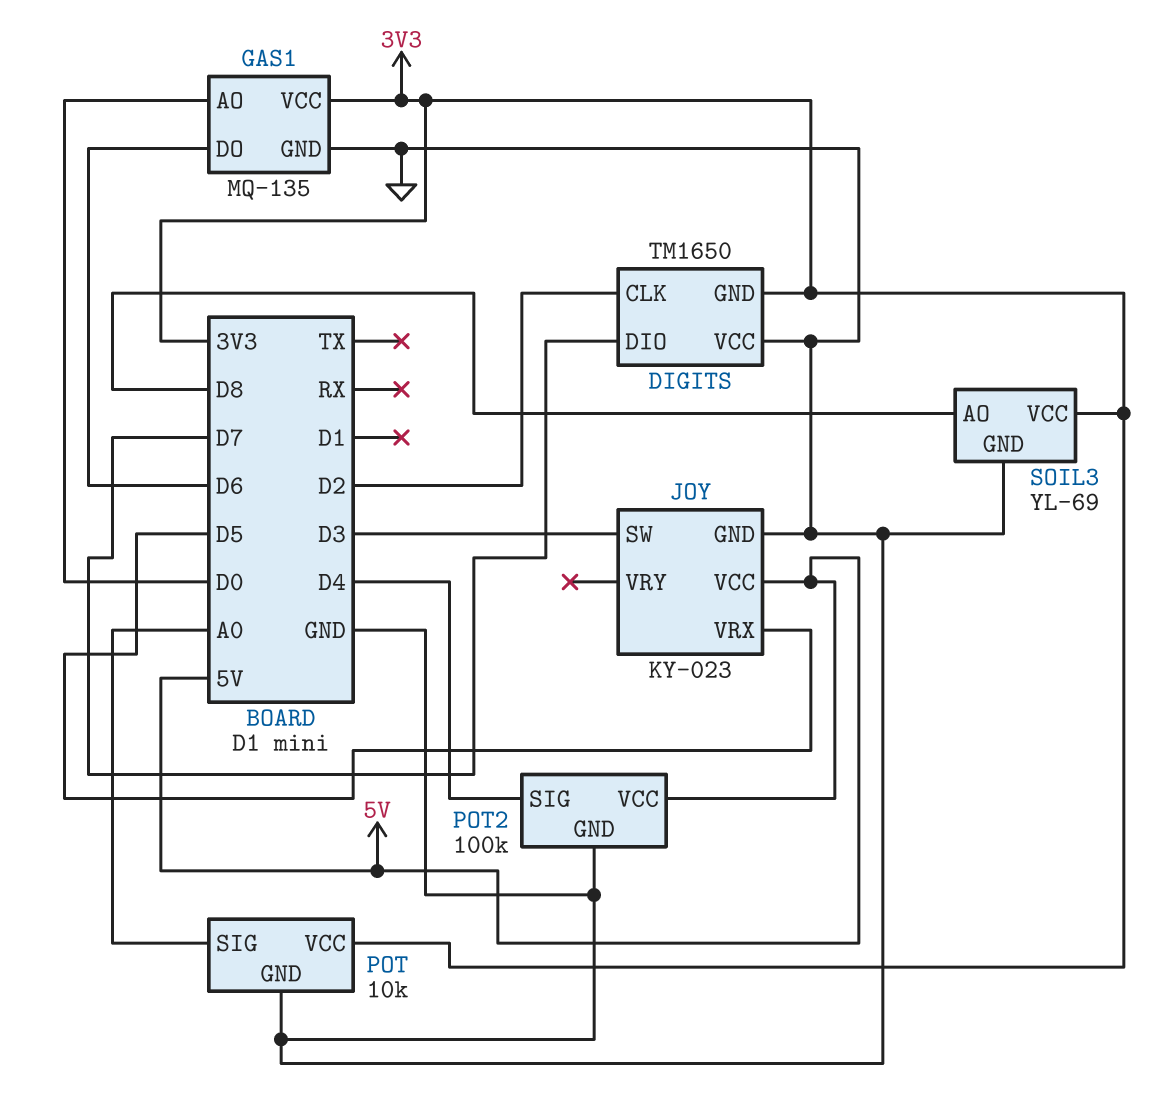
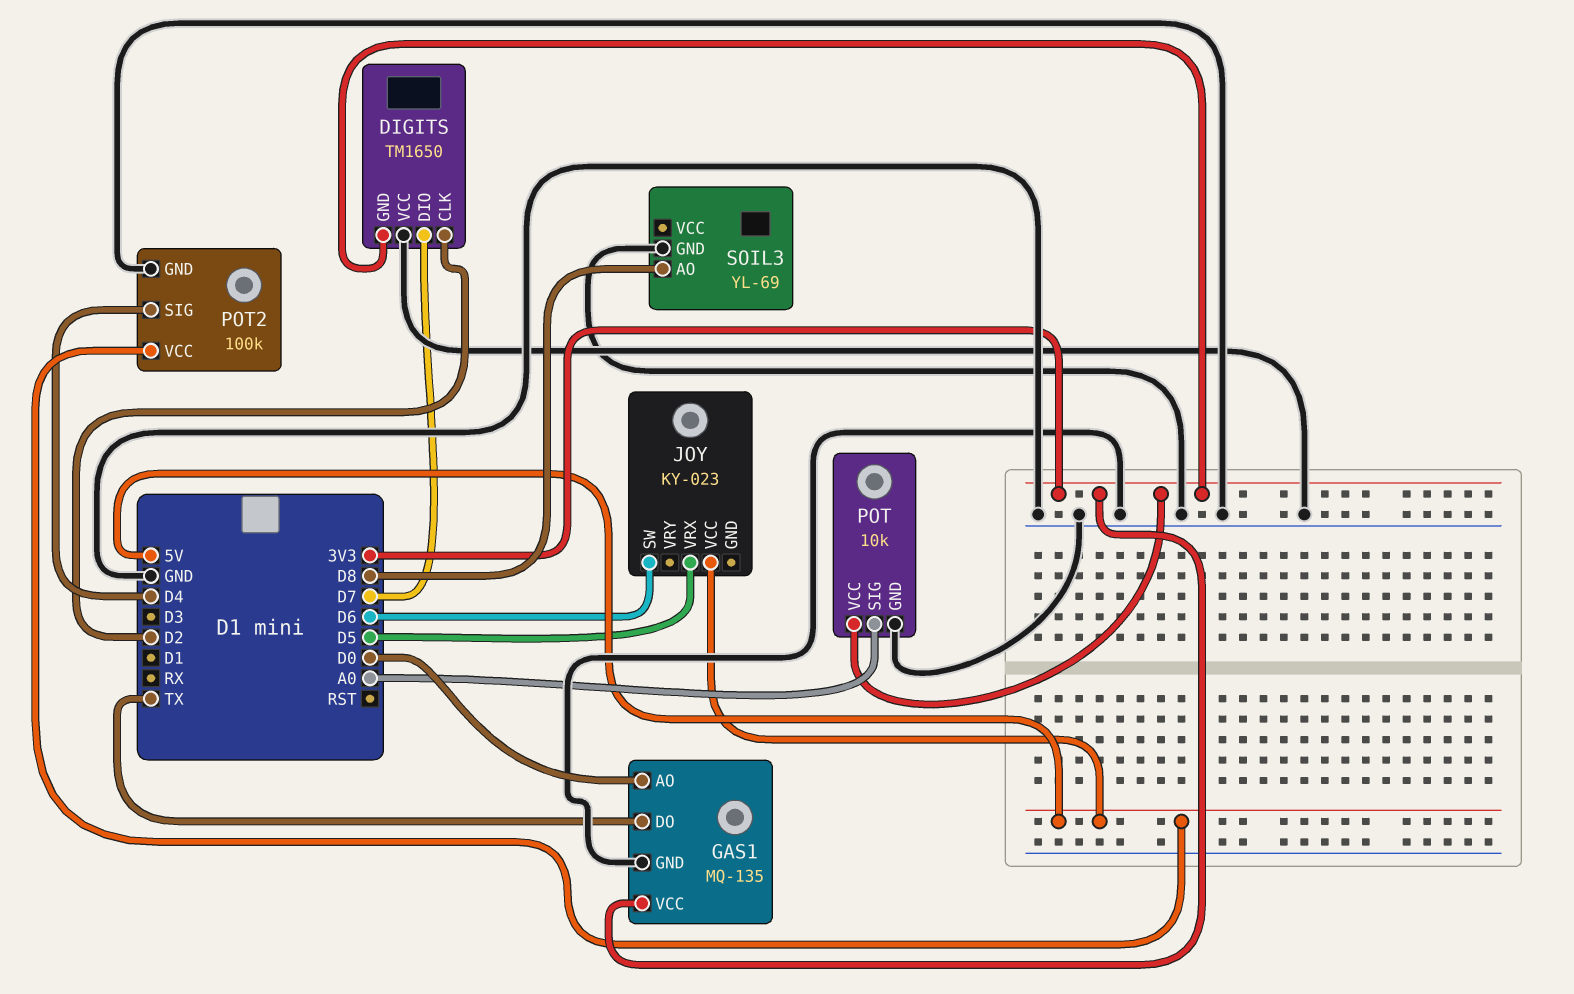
GAS1 pin DO: D6 -> TX
JOY pin GND: GND -> none
JOY pin SW: D3 -> D6
SOIL3 pin VCC: 3V3 -> none

